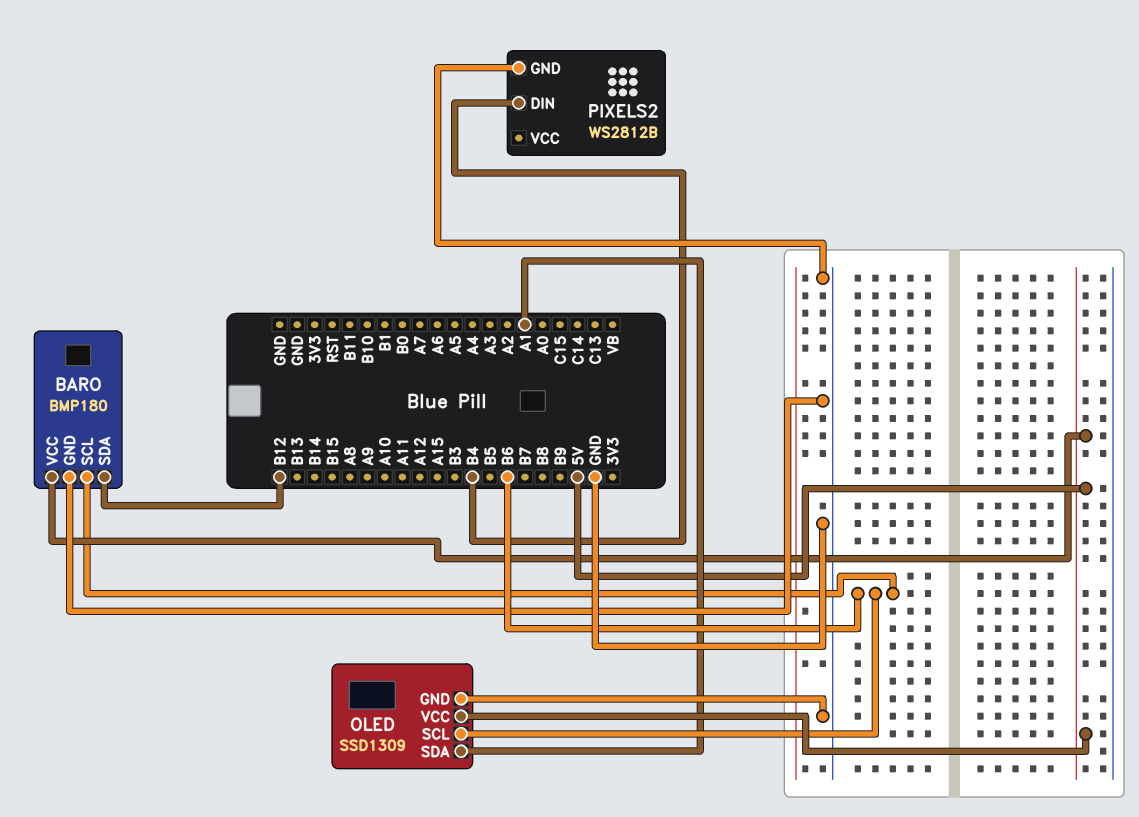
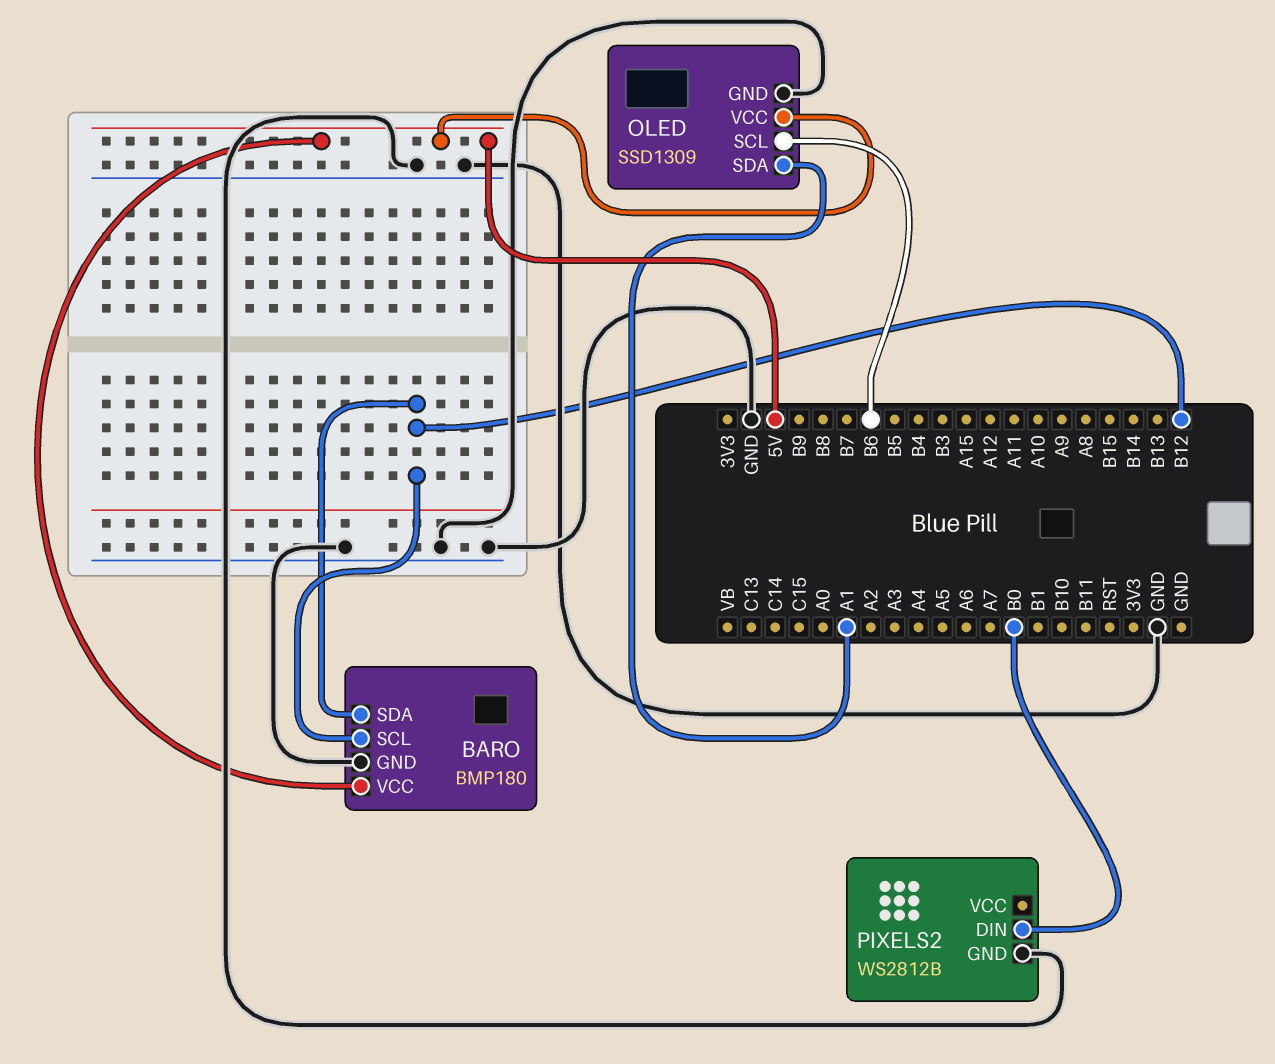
BARO pin SCL: B6 -> B12
PIXELS2 pin DIN: B4 -> B0

